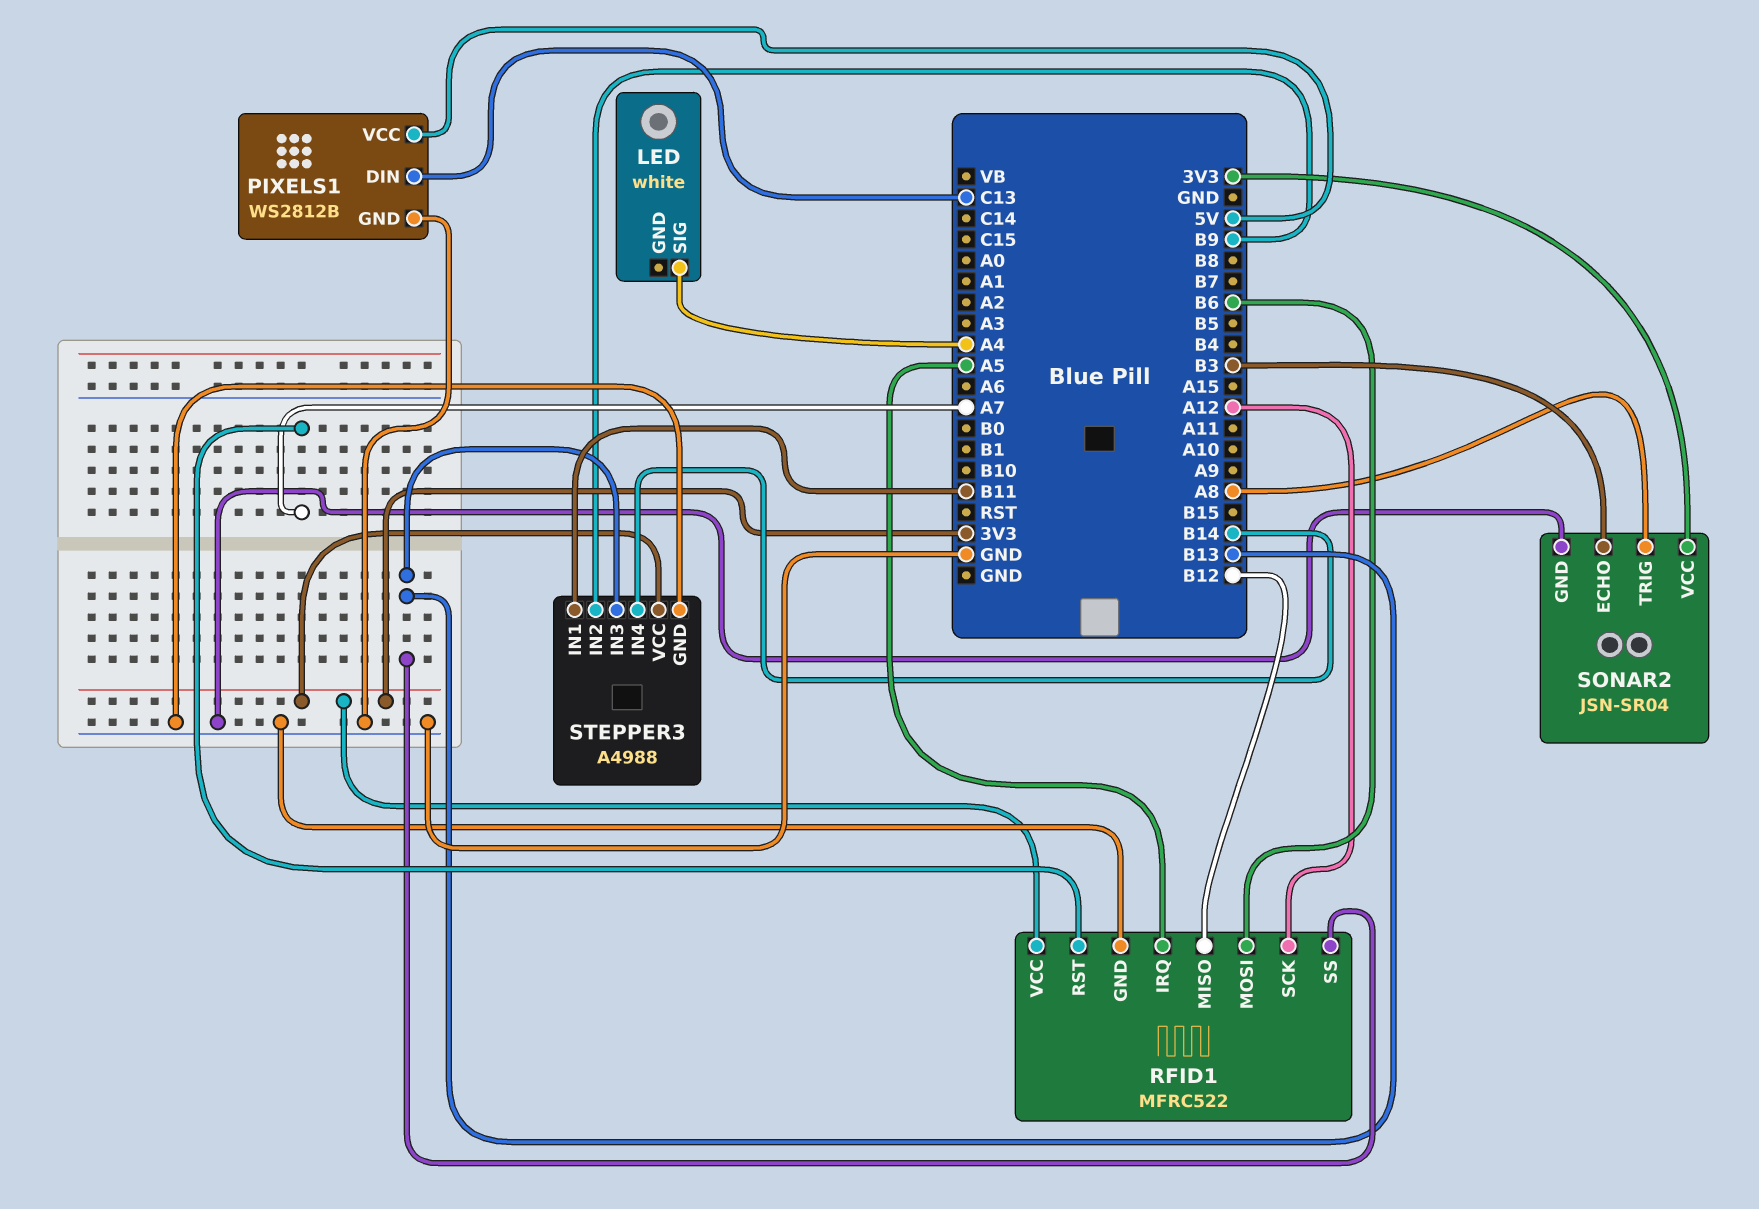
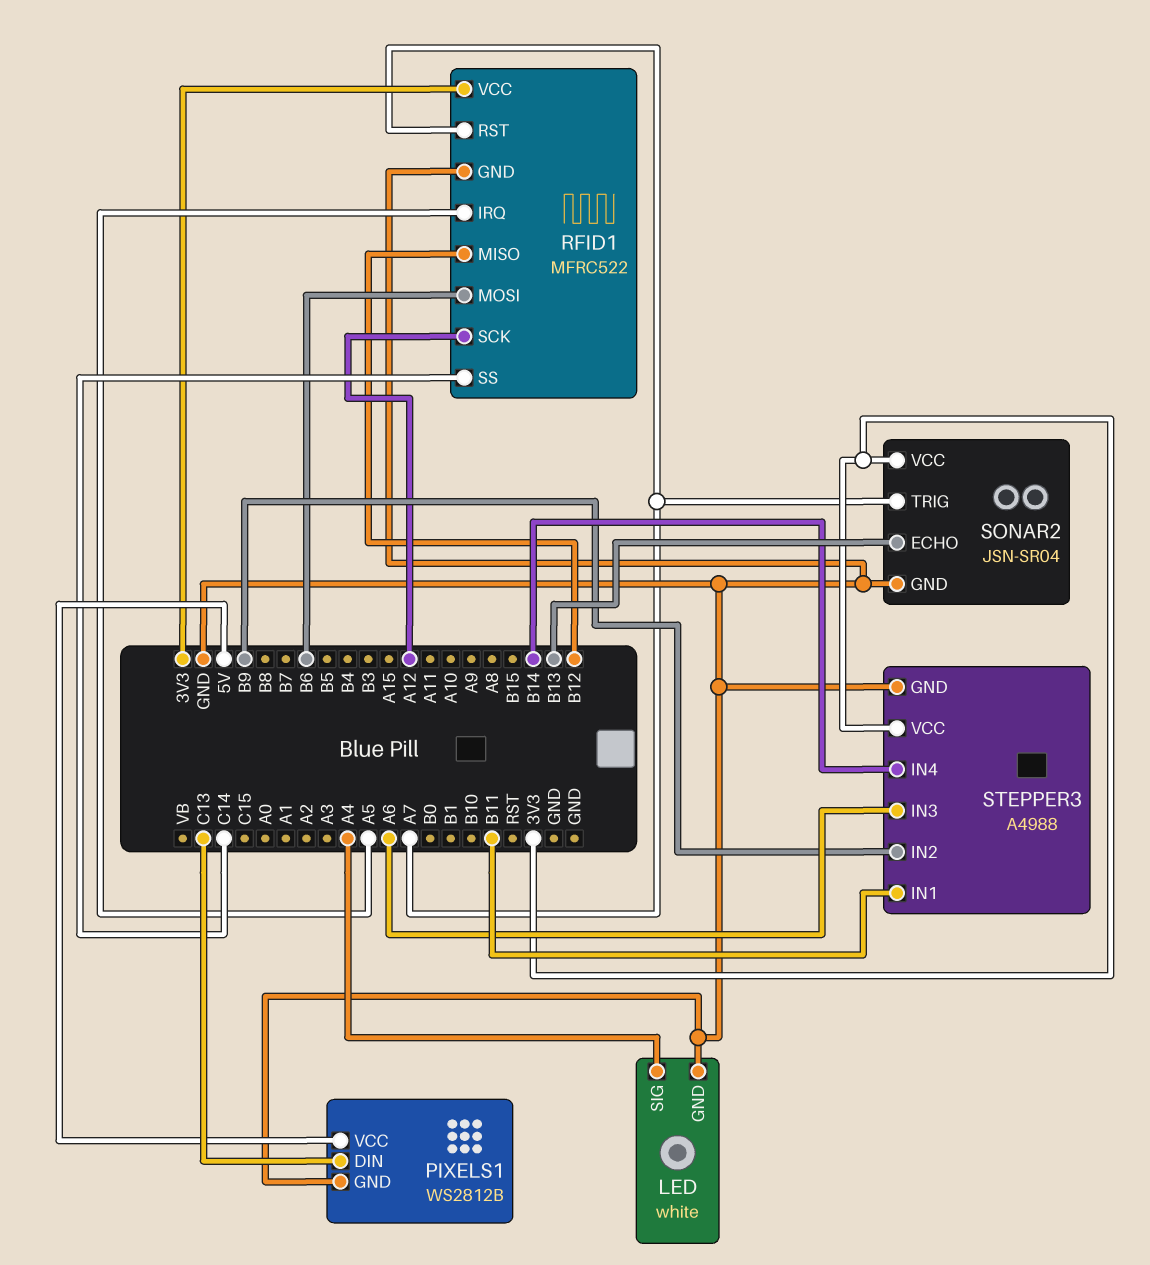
LED pin GND: none -> GND
RFID1 pin SS: B13 -> C14
SONAR2 pin ECHO: B3 -> B13
SONAR2 pin TRIG: A8 -> A7
STEPPER3 pin IN3: B13 -> A6

